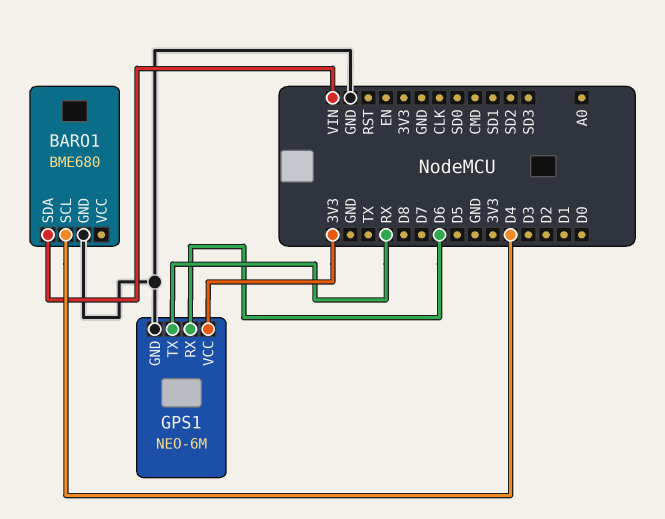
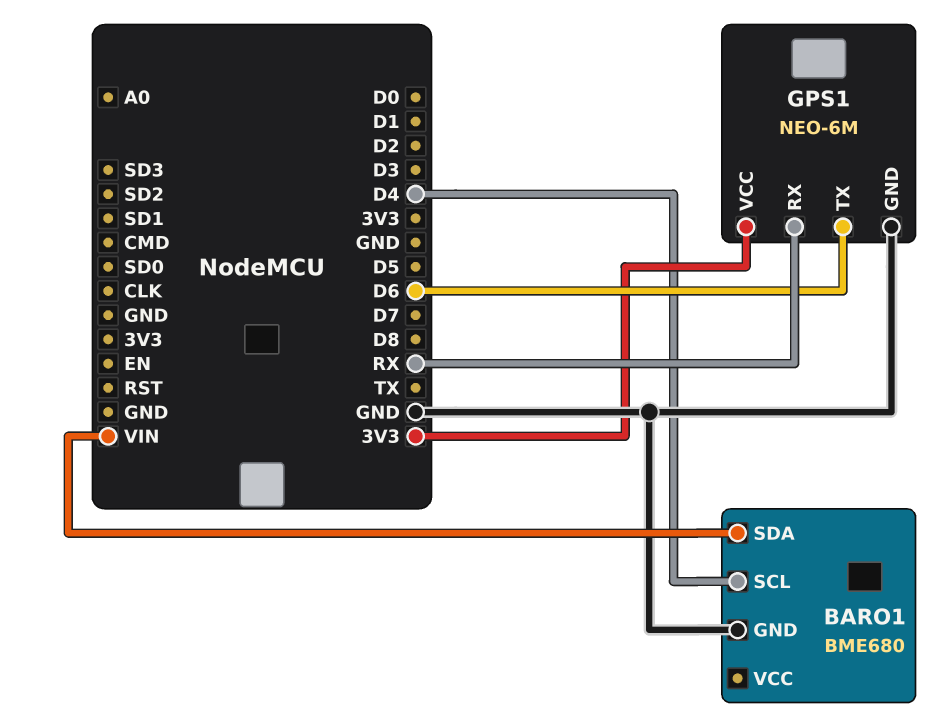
GPS1 pin RX: D6 -> RX
GPS1 pin TX: RX -> D6

